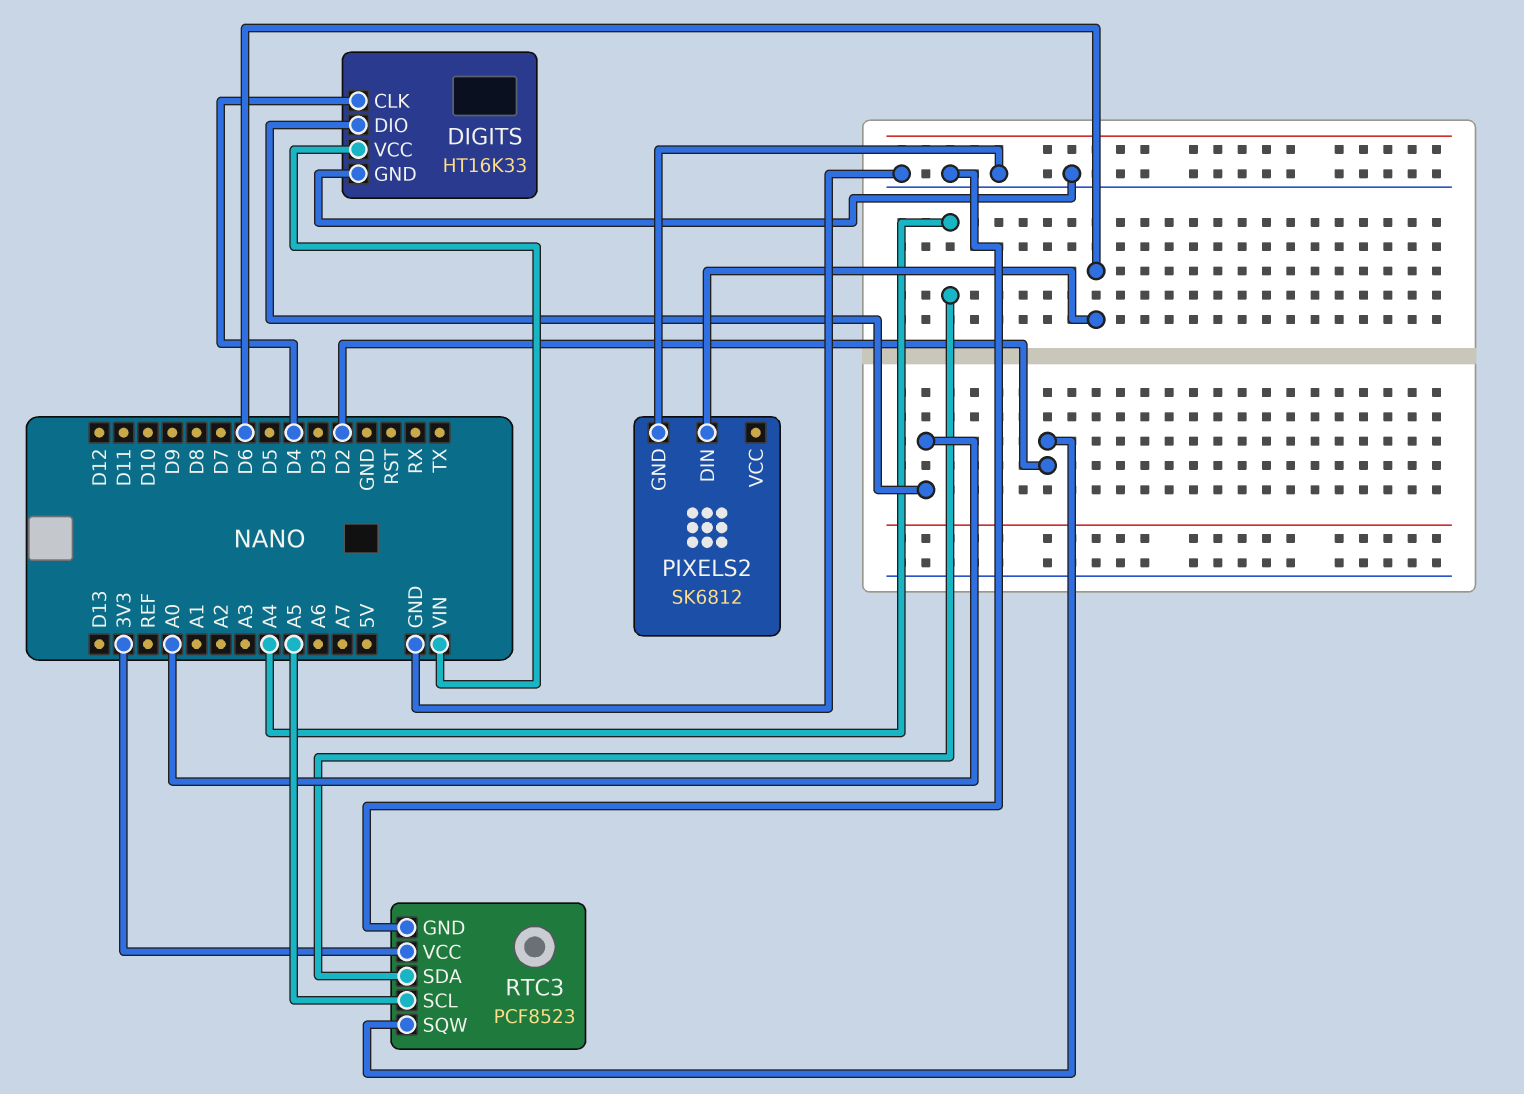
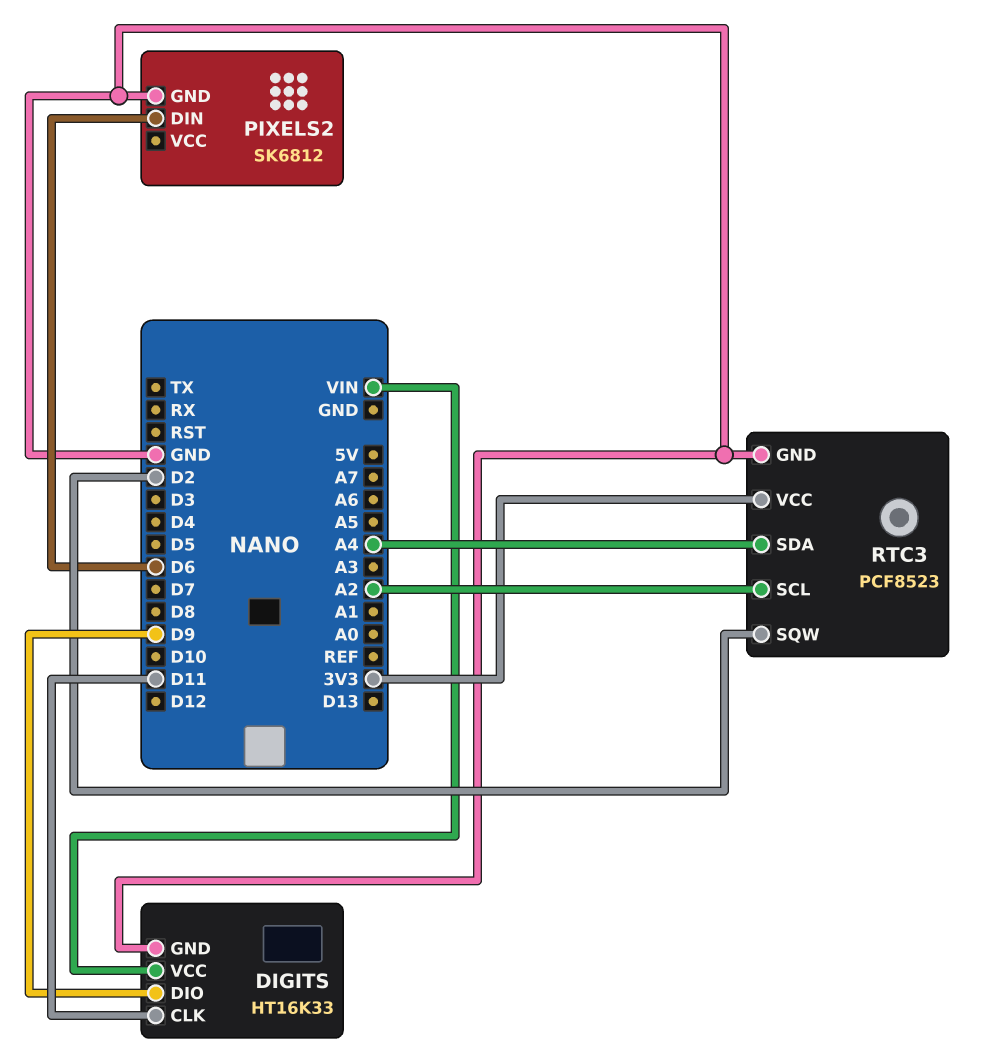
DIGITS pin CLK: D4 -> D11
DIGITS pin DIO: A0 -> D9
RTC3 pin SCL: A5 -> A2

